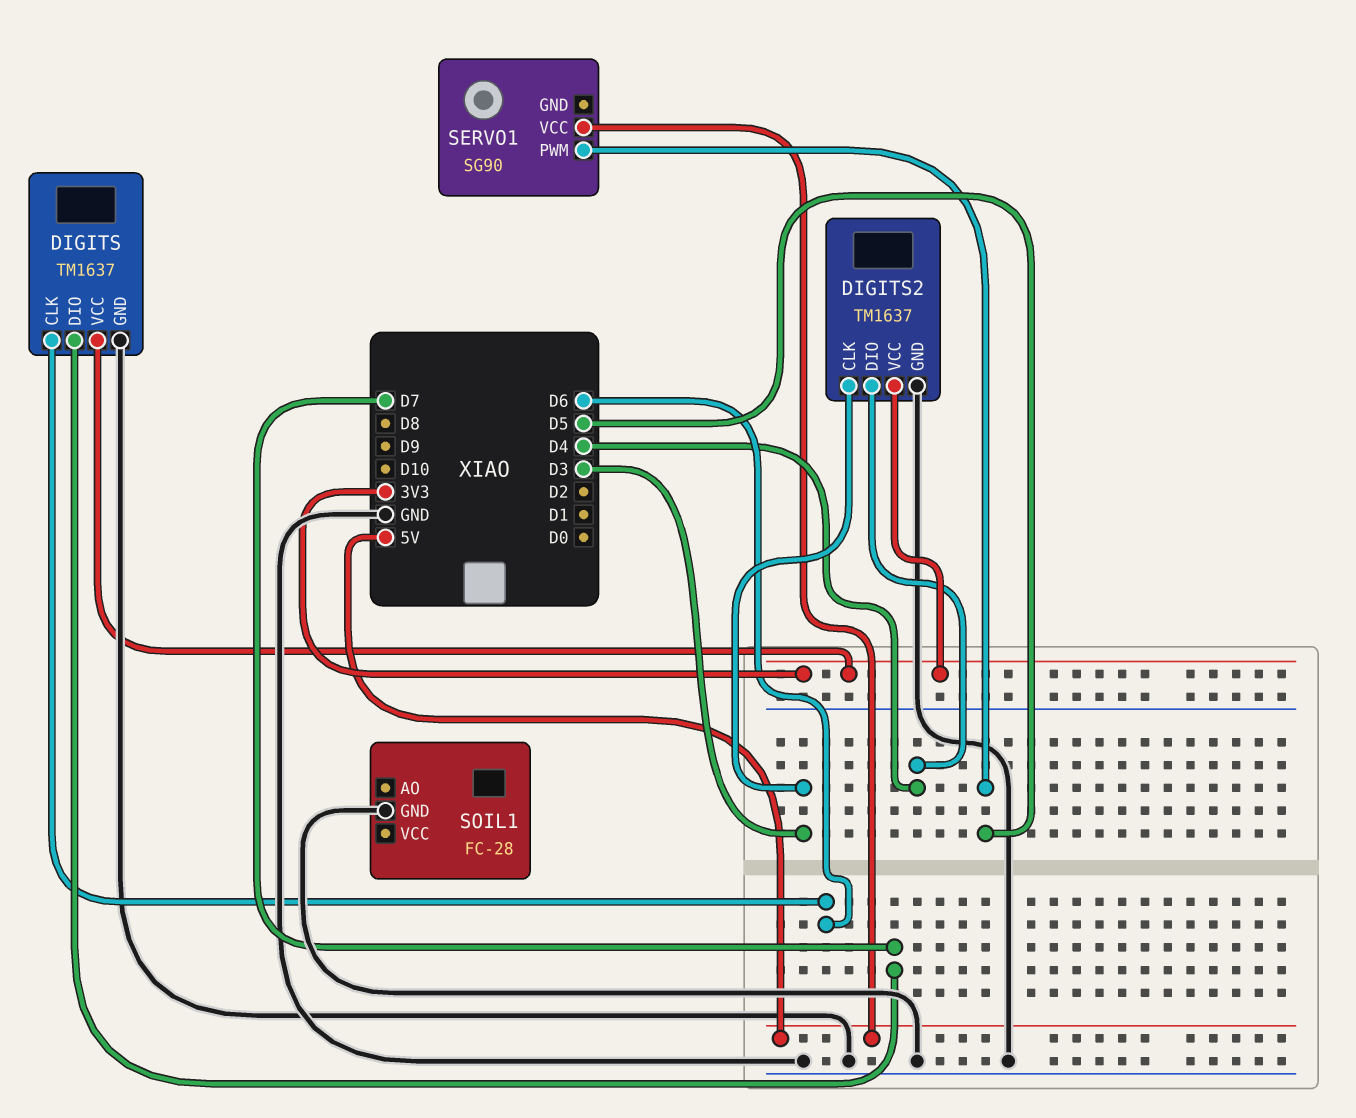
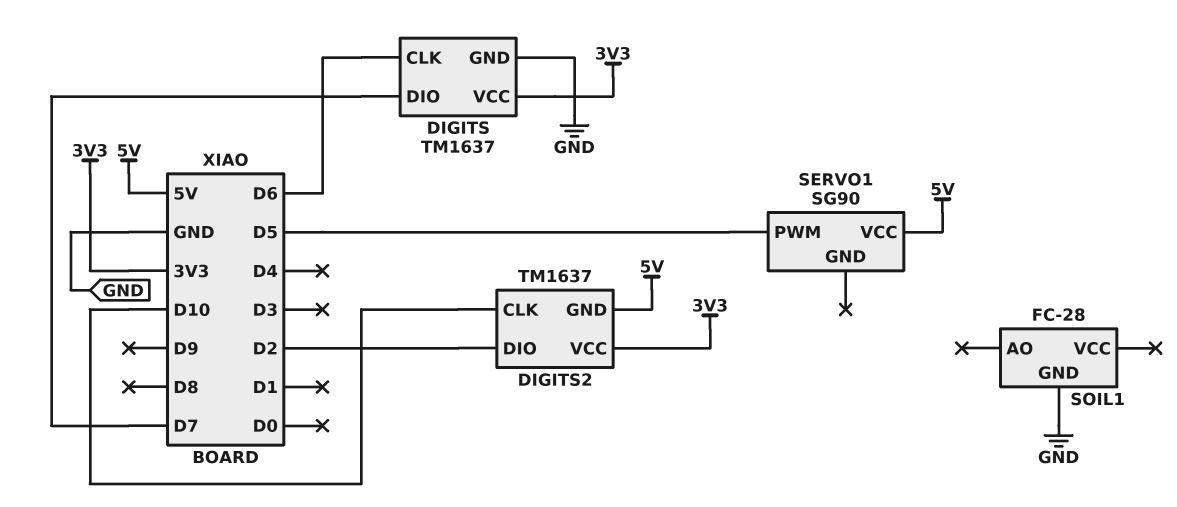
DIGITS2 pin CLK: D3 -> D10
DIGITS2 pin DIO: D4 -> D2
DIGITS2 pin GND: GND -> 5V

